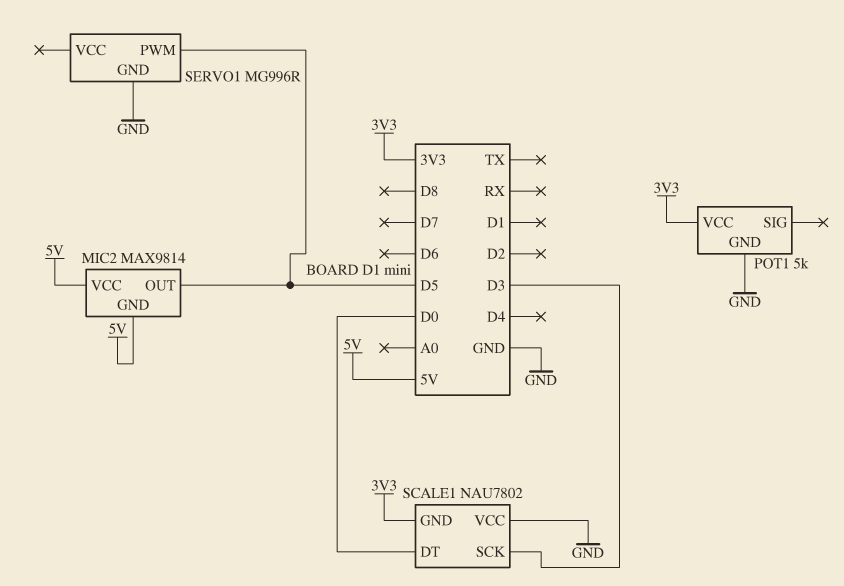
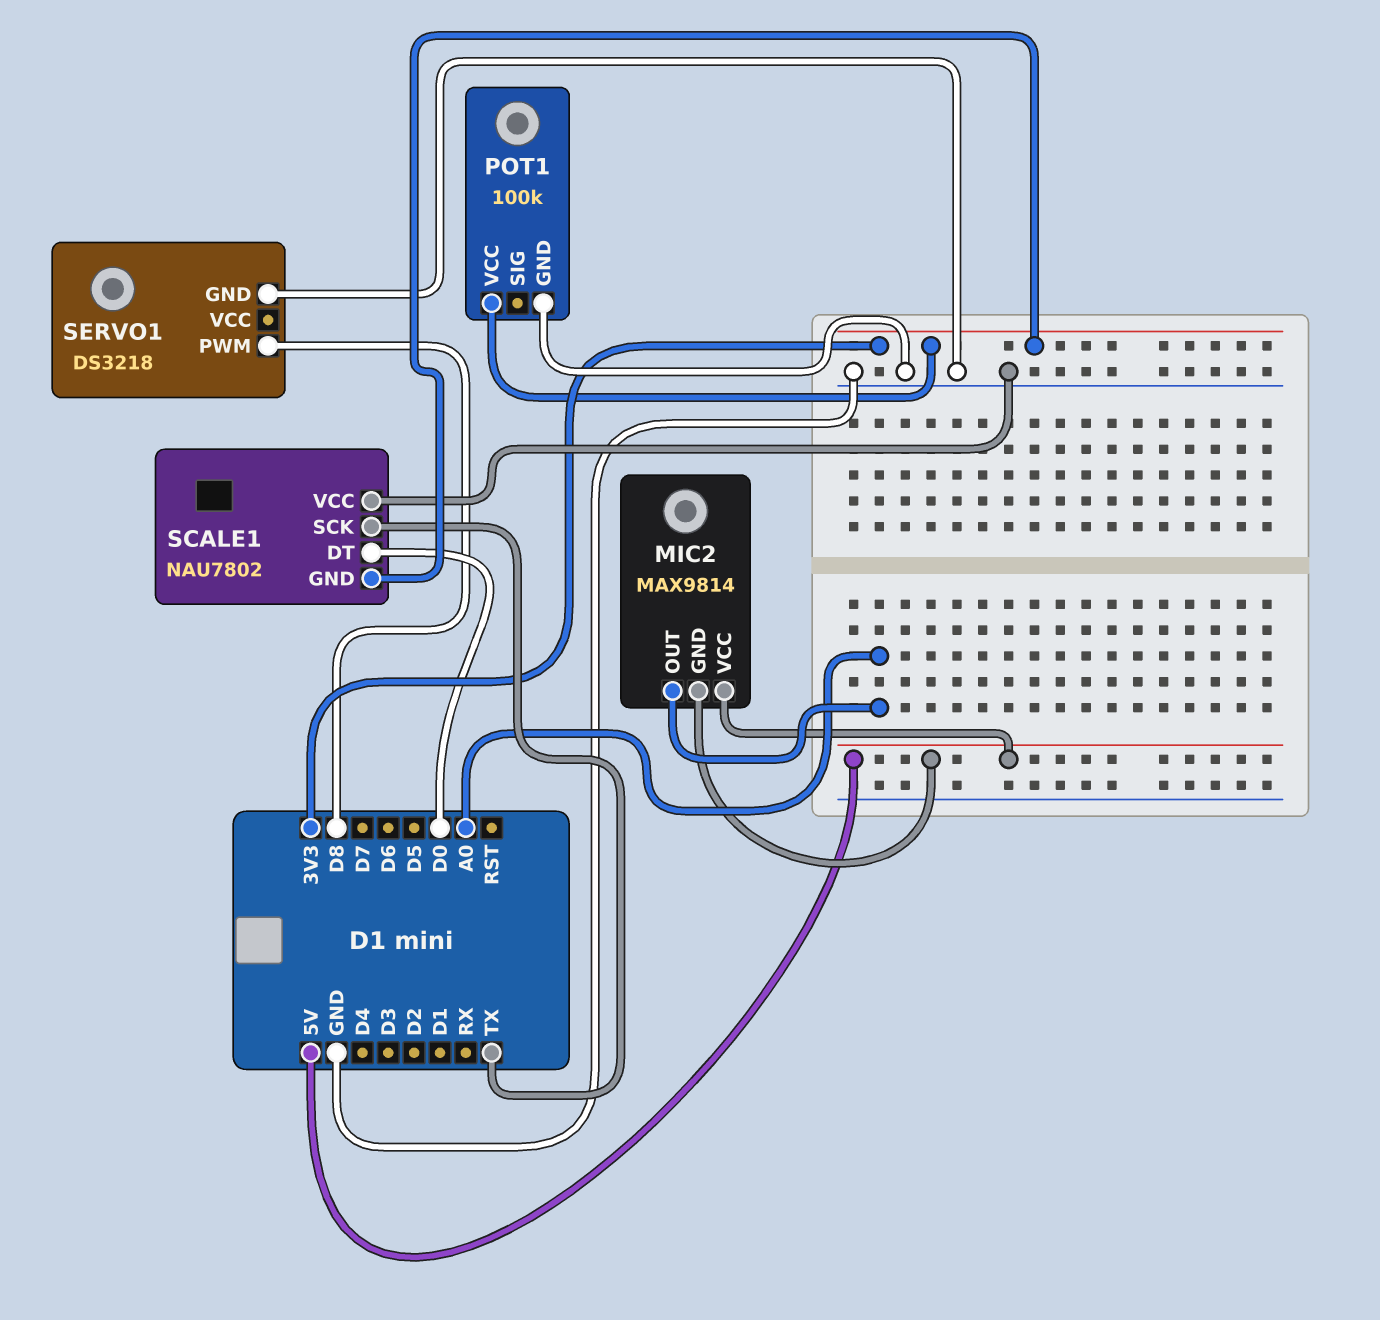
MIC2 pin OUT: D5 -> A0
POT1: 5k -> 100k
SCALE1 pin SCK: D3 -> TX
SERVO1: MG996R -> DS3218
SERVO1 pin PWM: D5 -> D8

